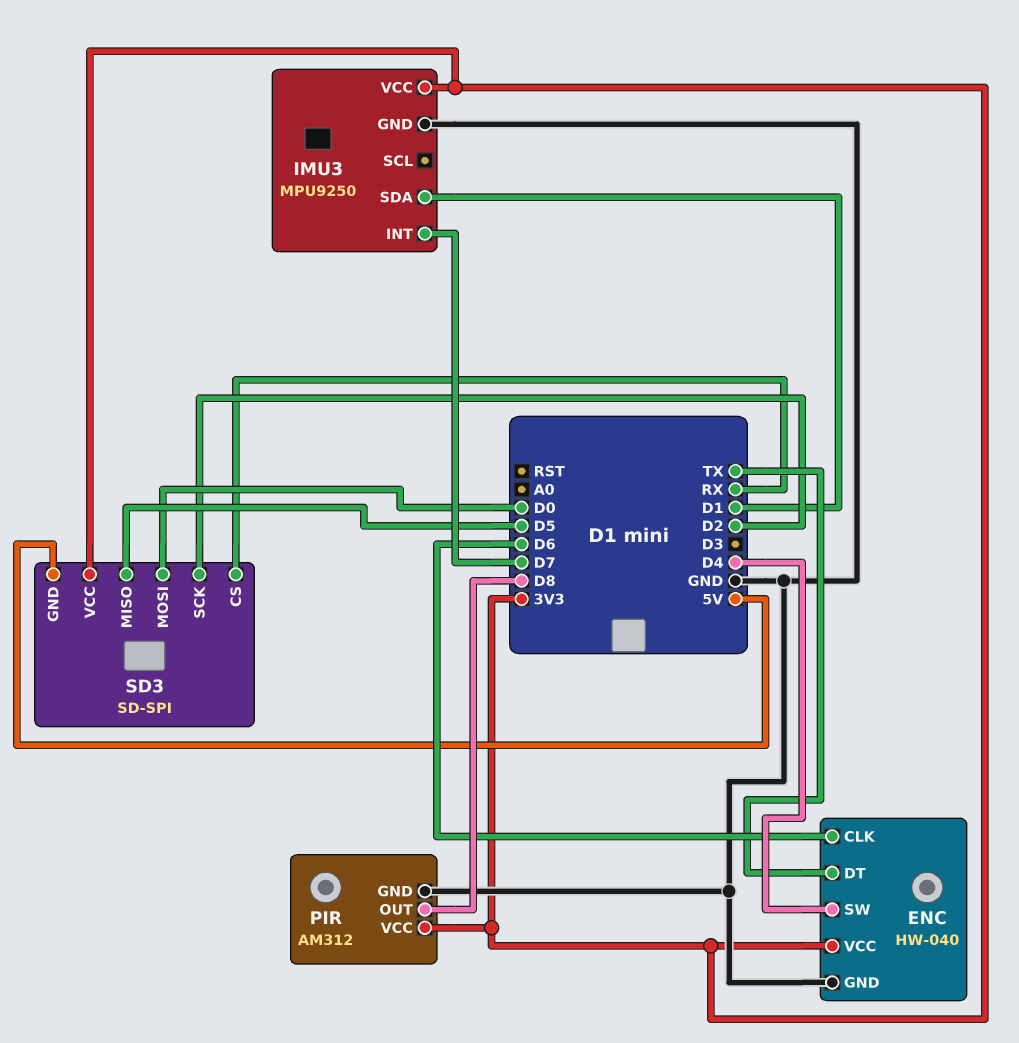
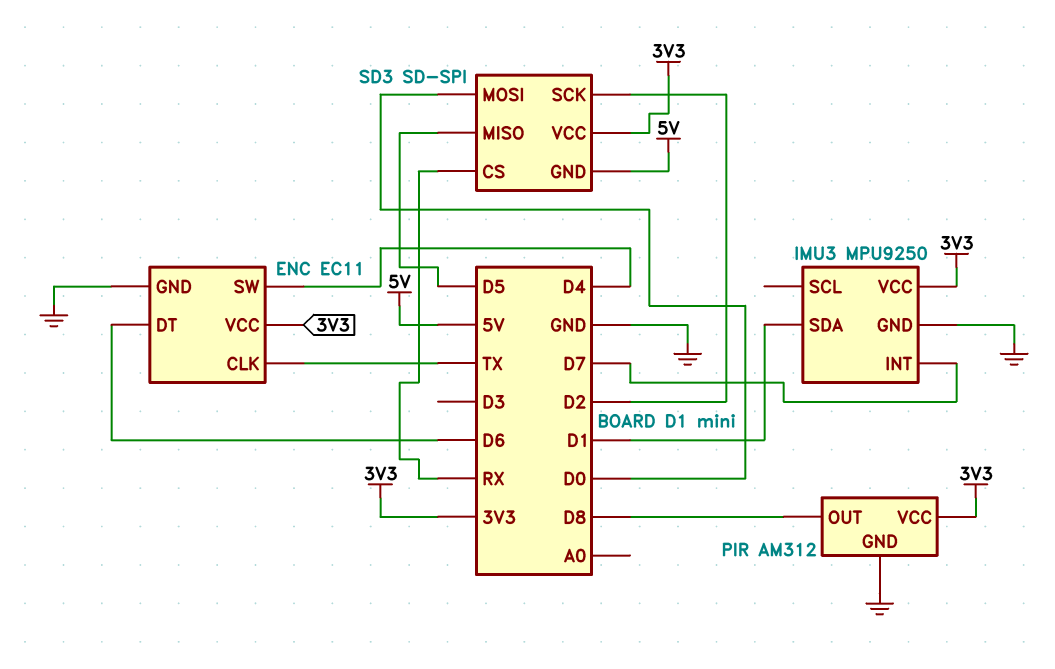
ENC: HW-040 -> EC11
ENC pin CLK: D6 -> TX
ENC pin DT: TX -> D6

